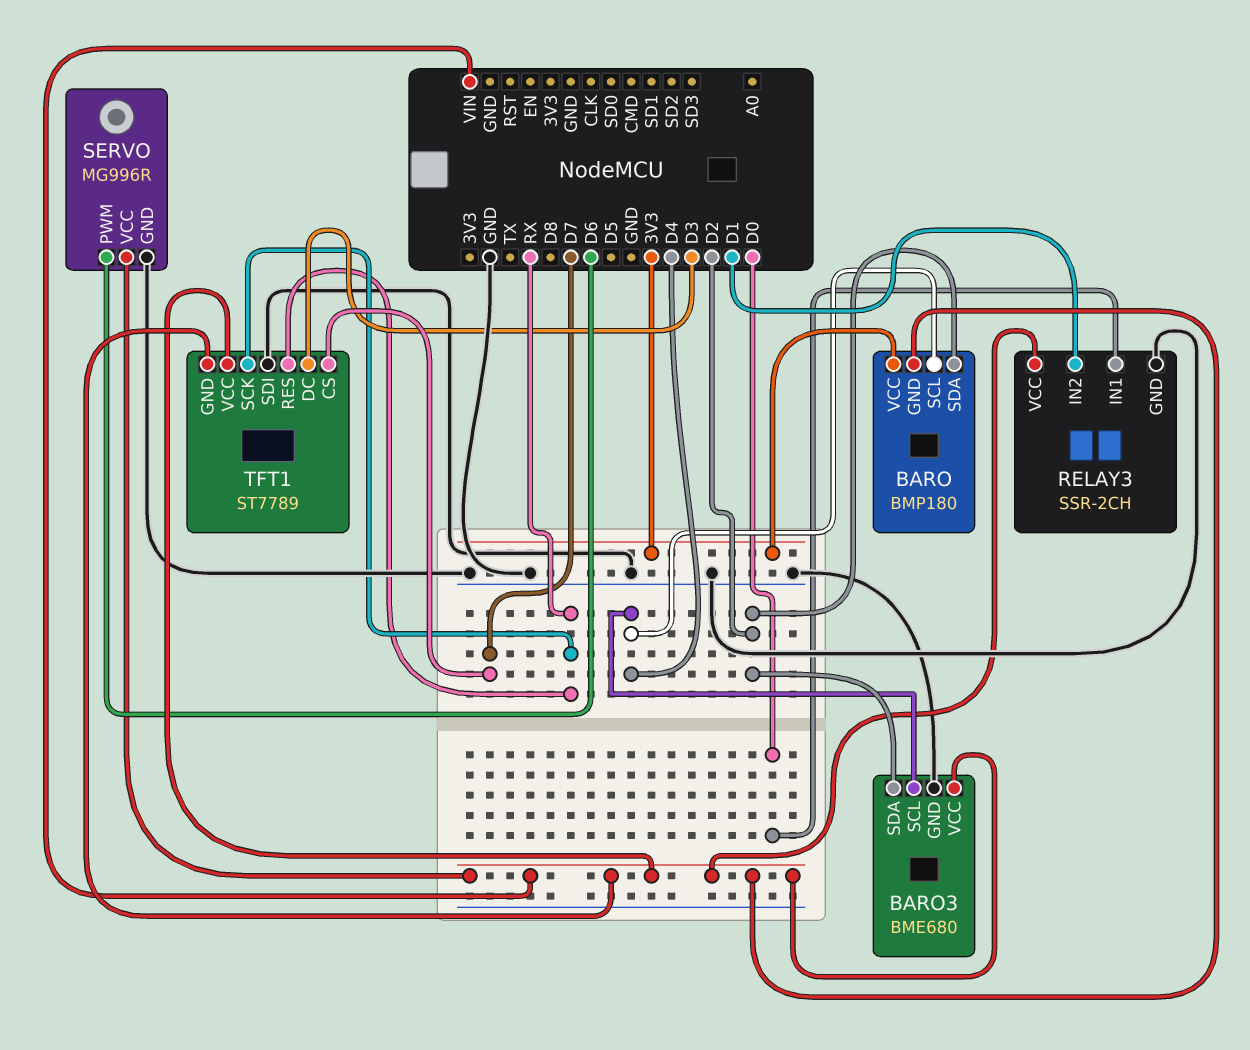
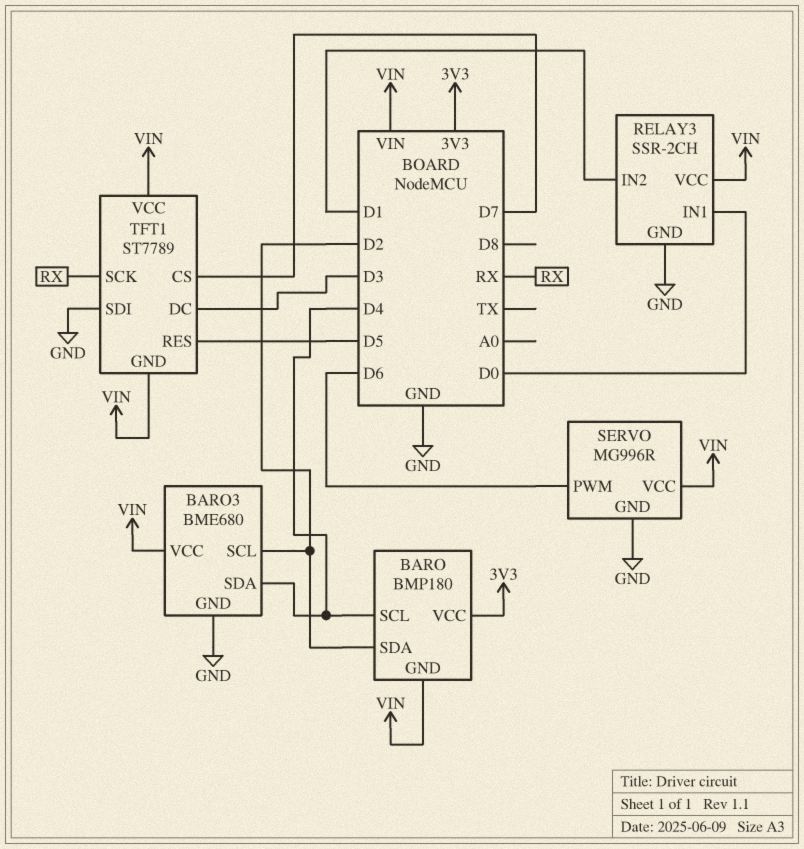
BARO3 pin SCL: D4 -> D2
BARO3 pin SDA: D2 -> D4
TFT1 pin RES: RX -> D5

